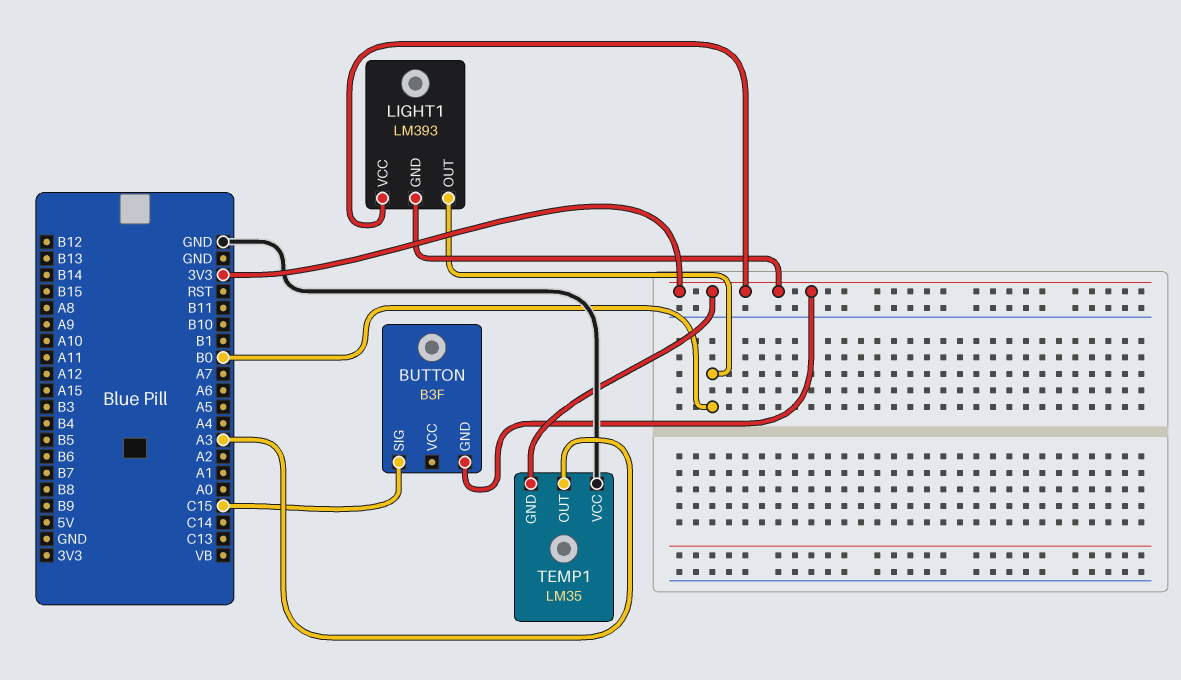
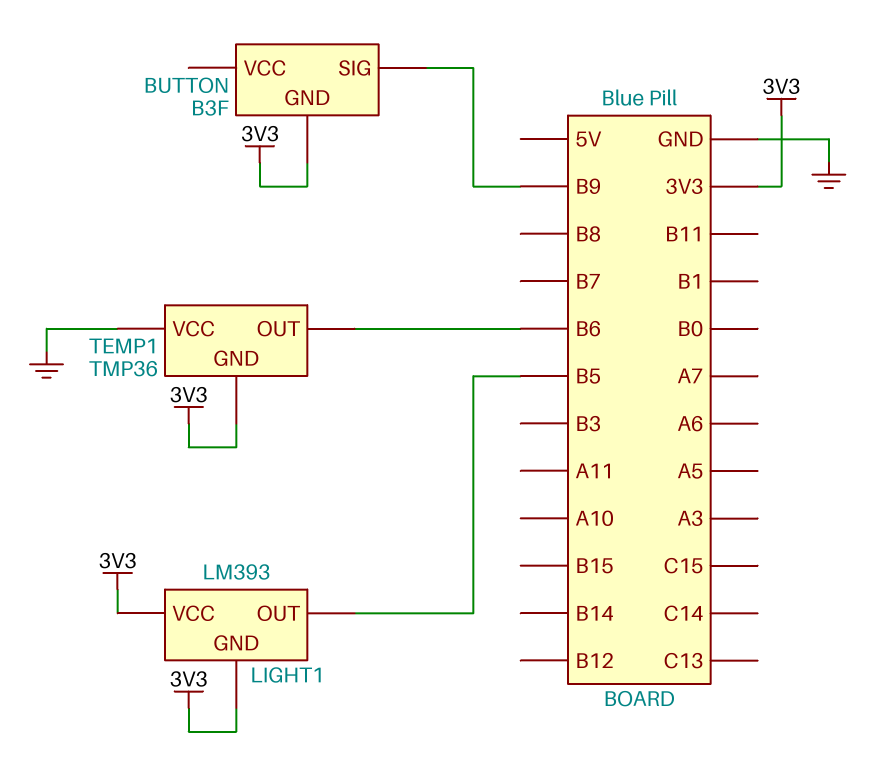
BUTTON pin SIG: C15 -> B9
LIGHT1 pin OUT: B0 -> B5
TEMP1: LM35 -> TMP36
TEMP1 pin OUT: A3 -> B6

